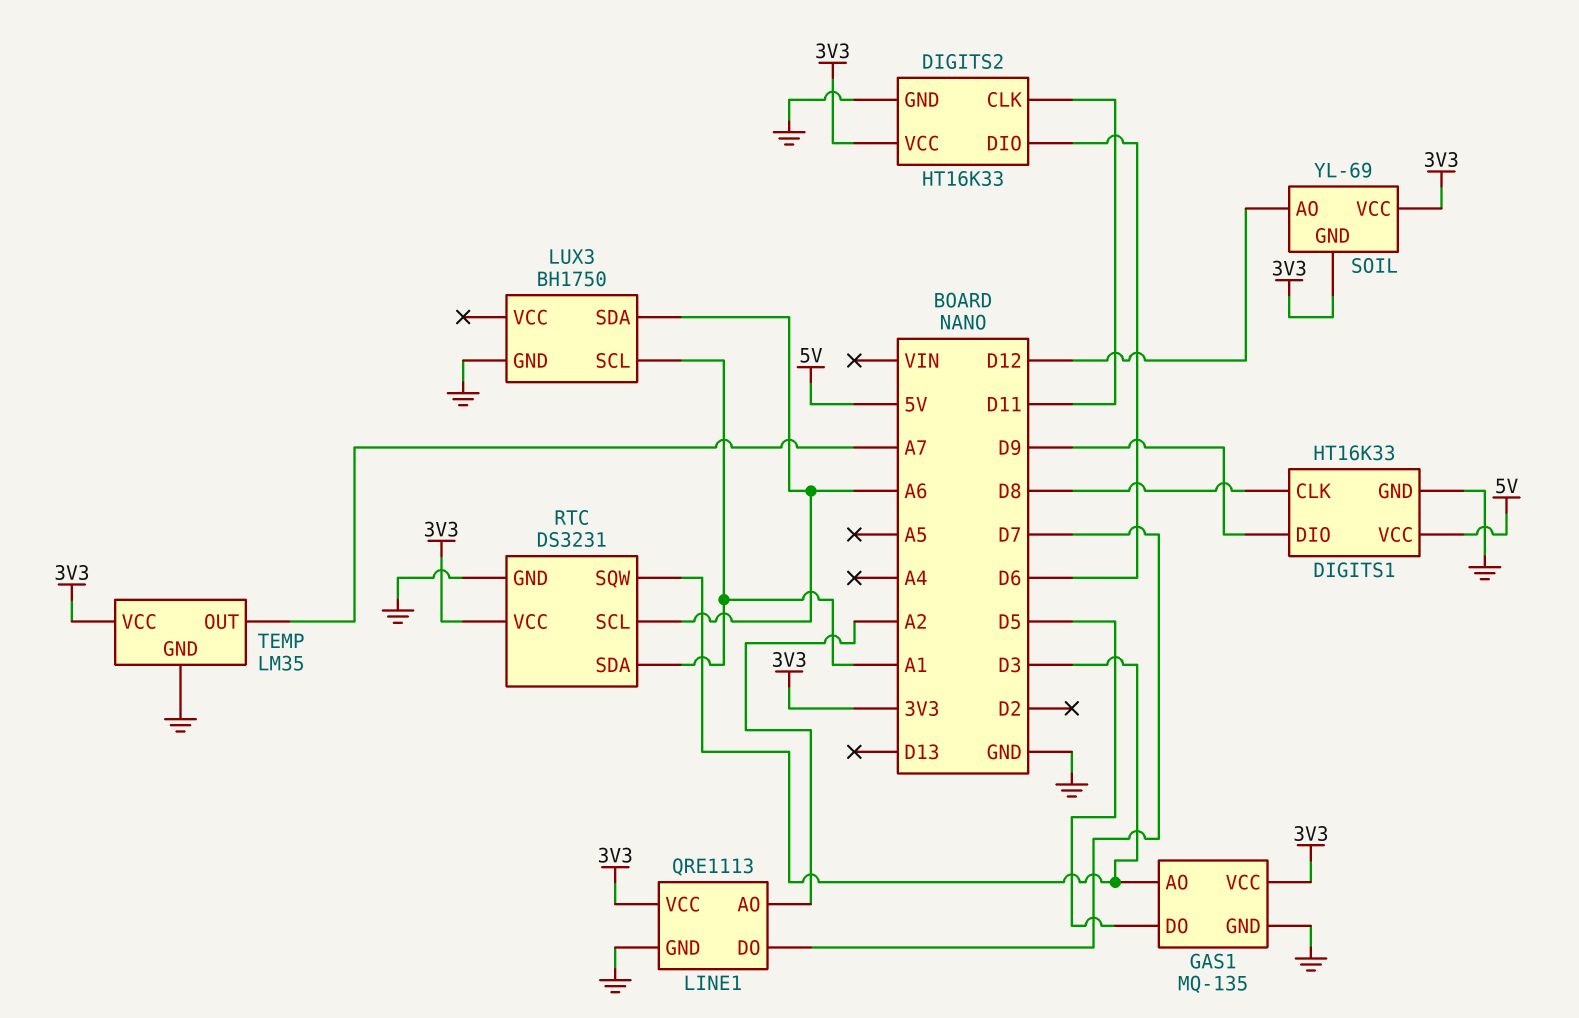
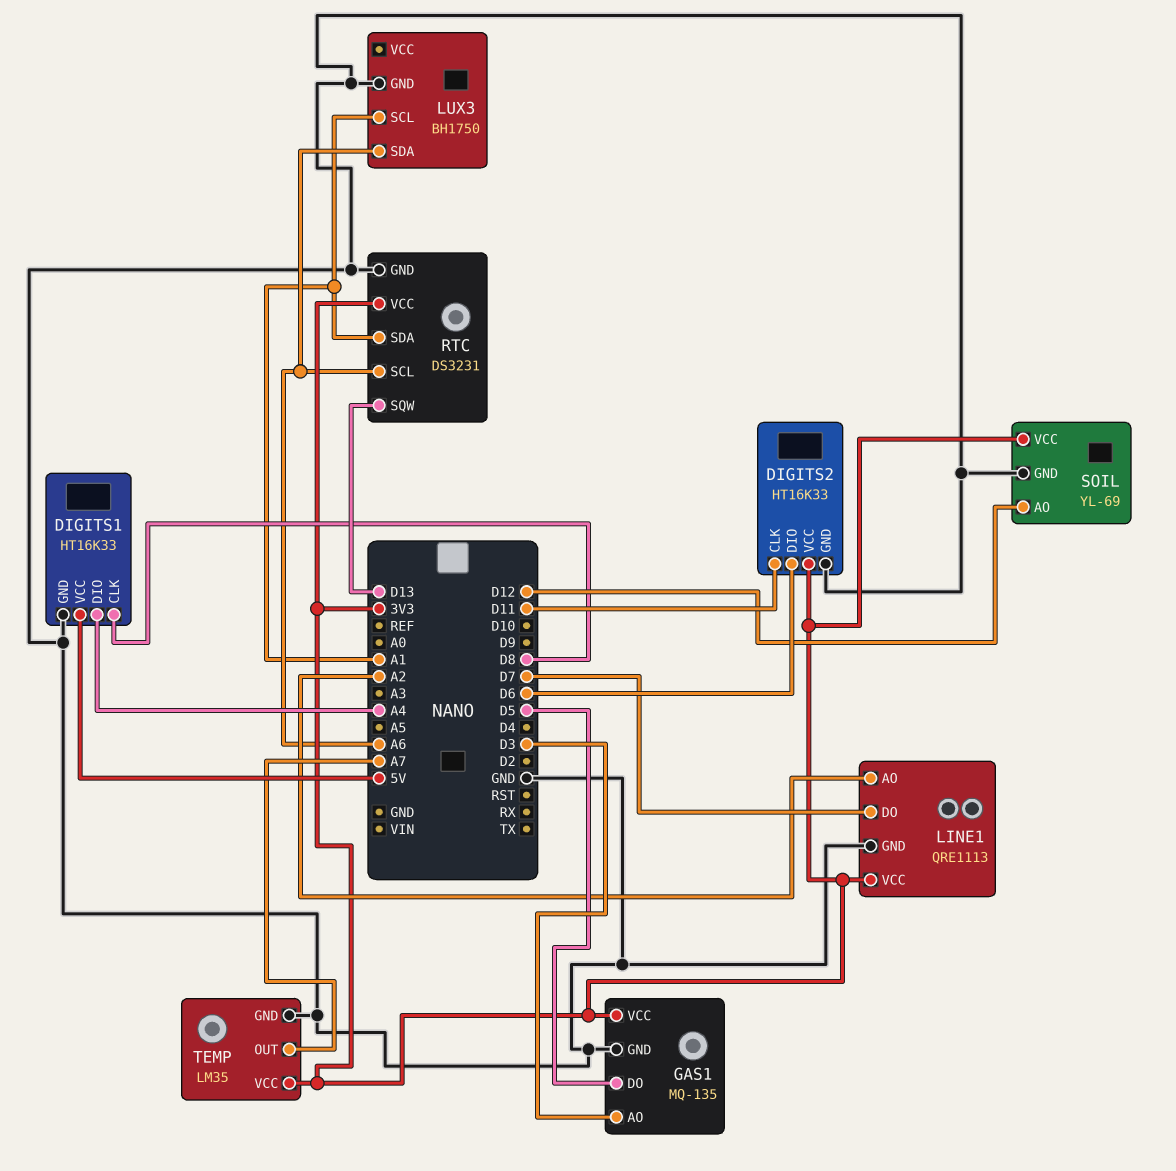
DIGITS1 pin DIO: D9 -> A4
RTC pin SQW: D3 -> D13
SOIL pin GND: 3V3 -> GND

